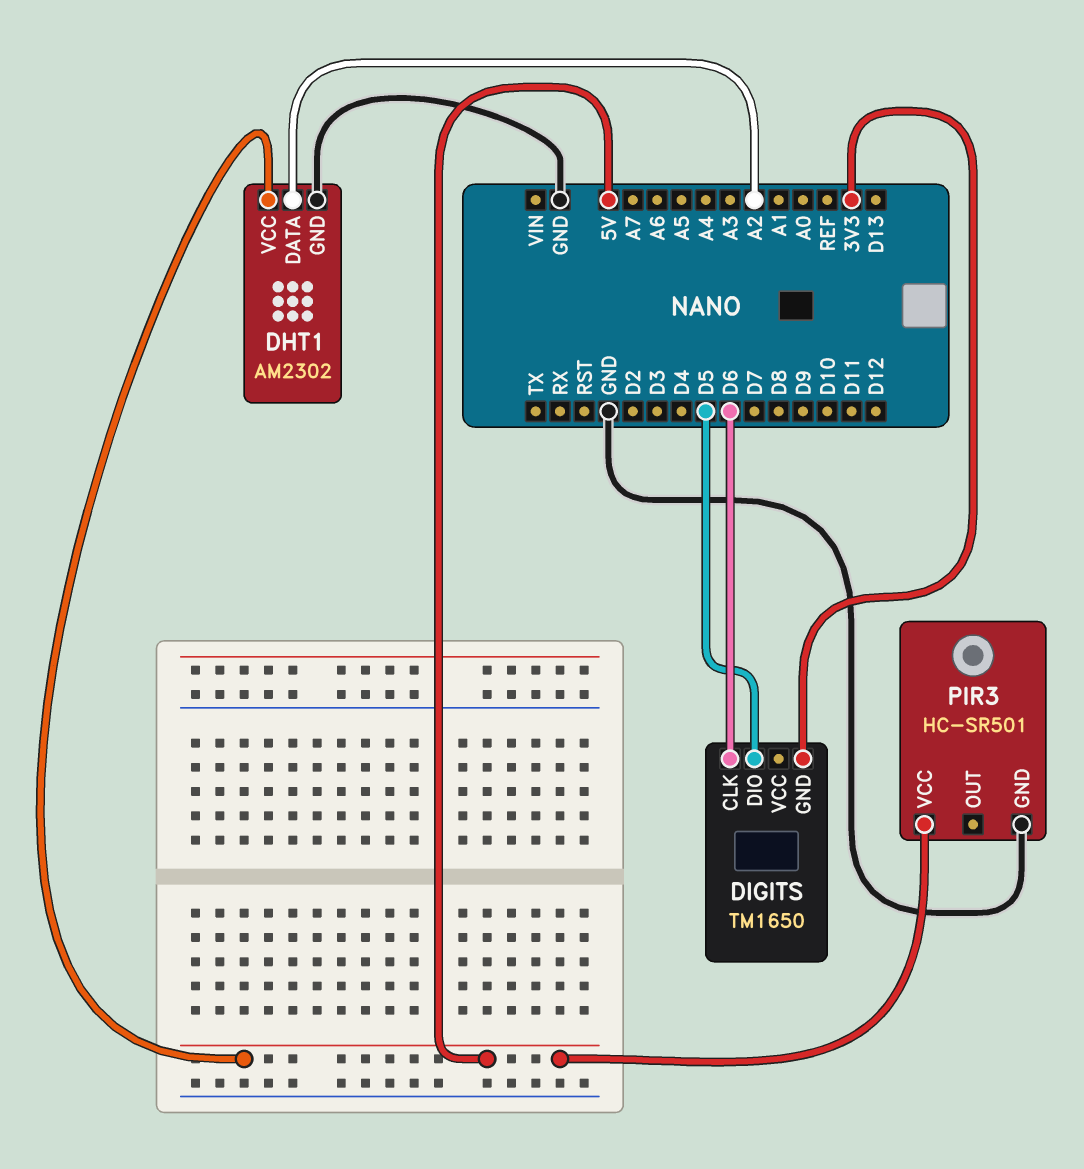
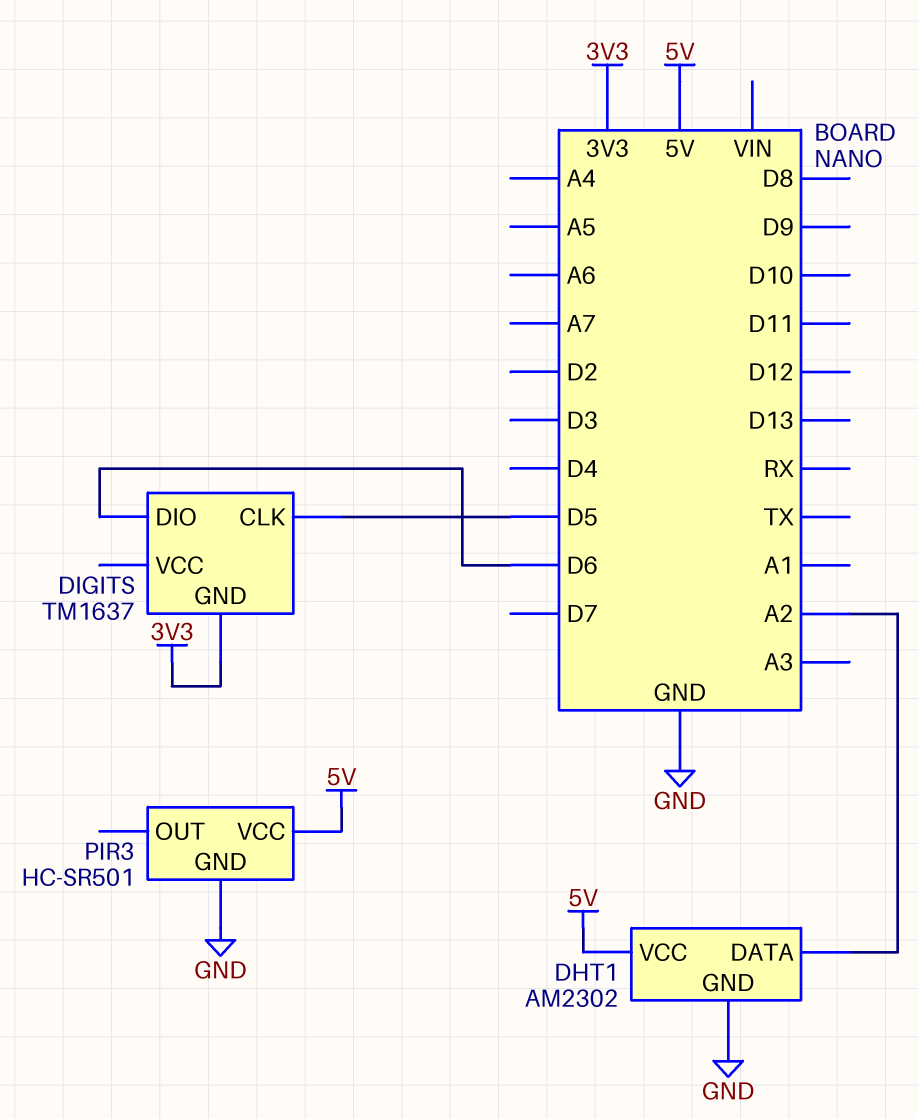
DIGITS: TM1650 -> TM1637
DIGITS pin CLK: D6 -> D5
DIGITS pin DIO: D5 -> D6

